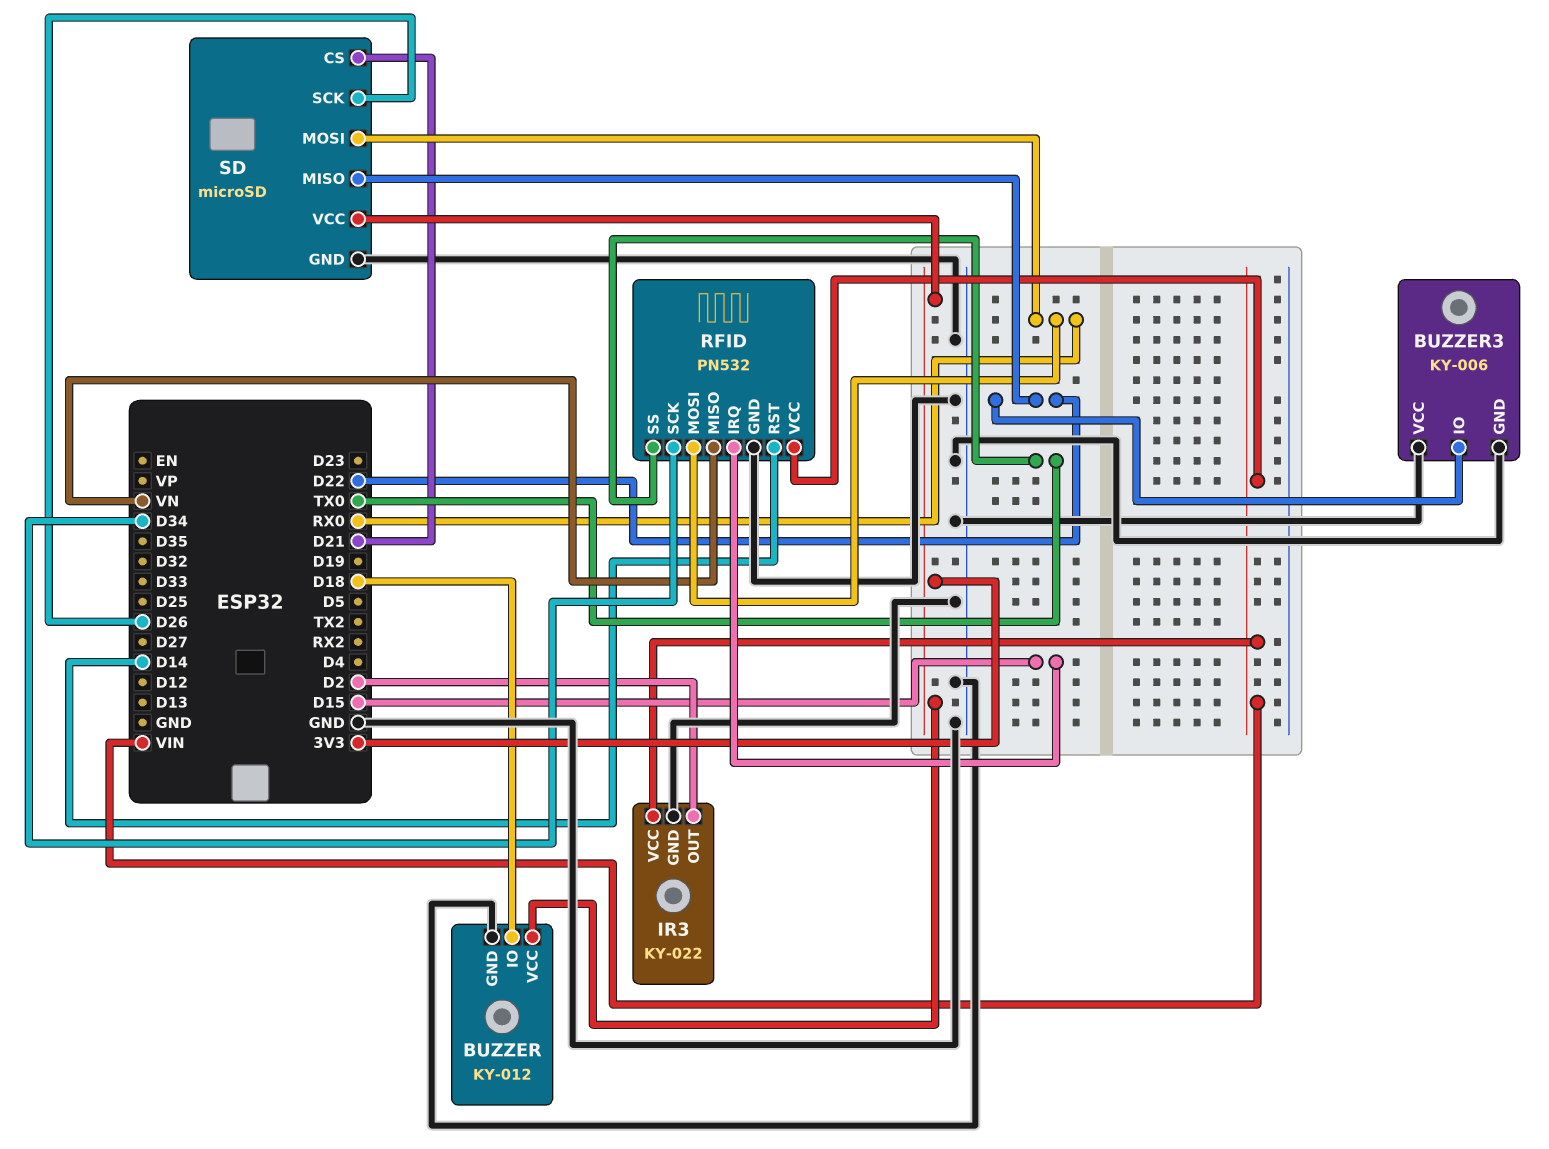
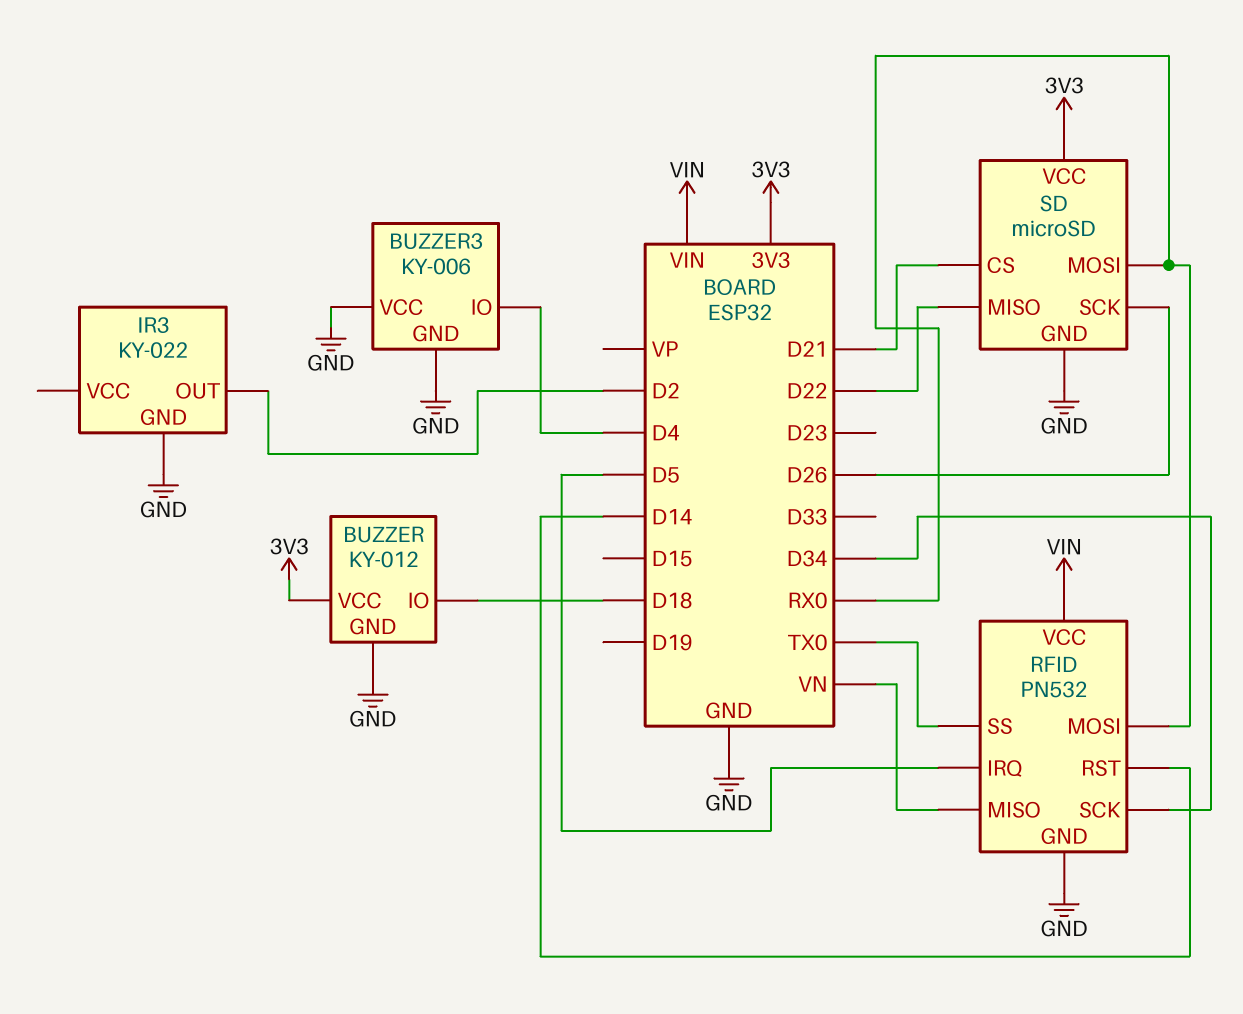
BUZZER3 pin IO: D22 -> D4
IR3 pin VCC: VIN -> none
RFID pin IRQ: D15 -> D5

